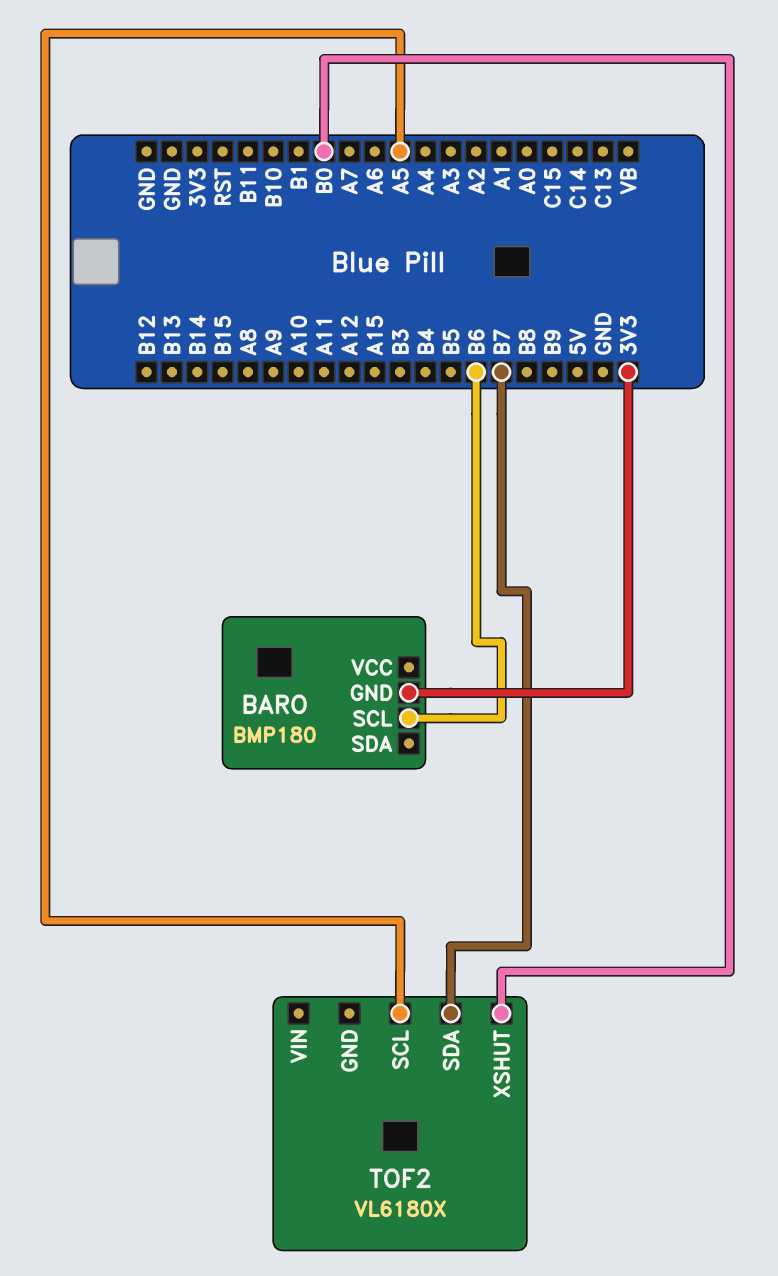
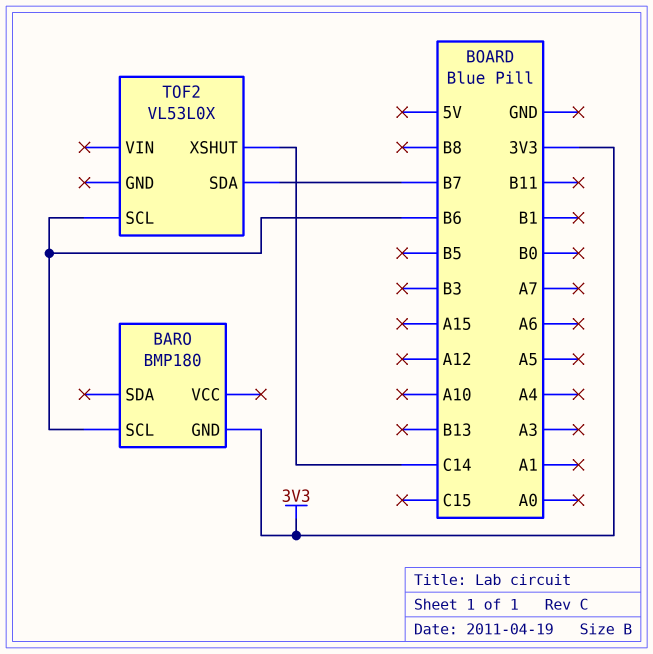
TOF2: VL6180X -> VL53L0X
TOF2 pin SCL: A5 -> B6
TOF2 pin XSHUT: B0 -> C14

